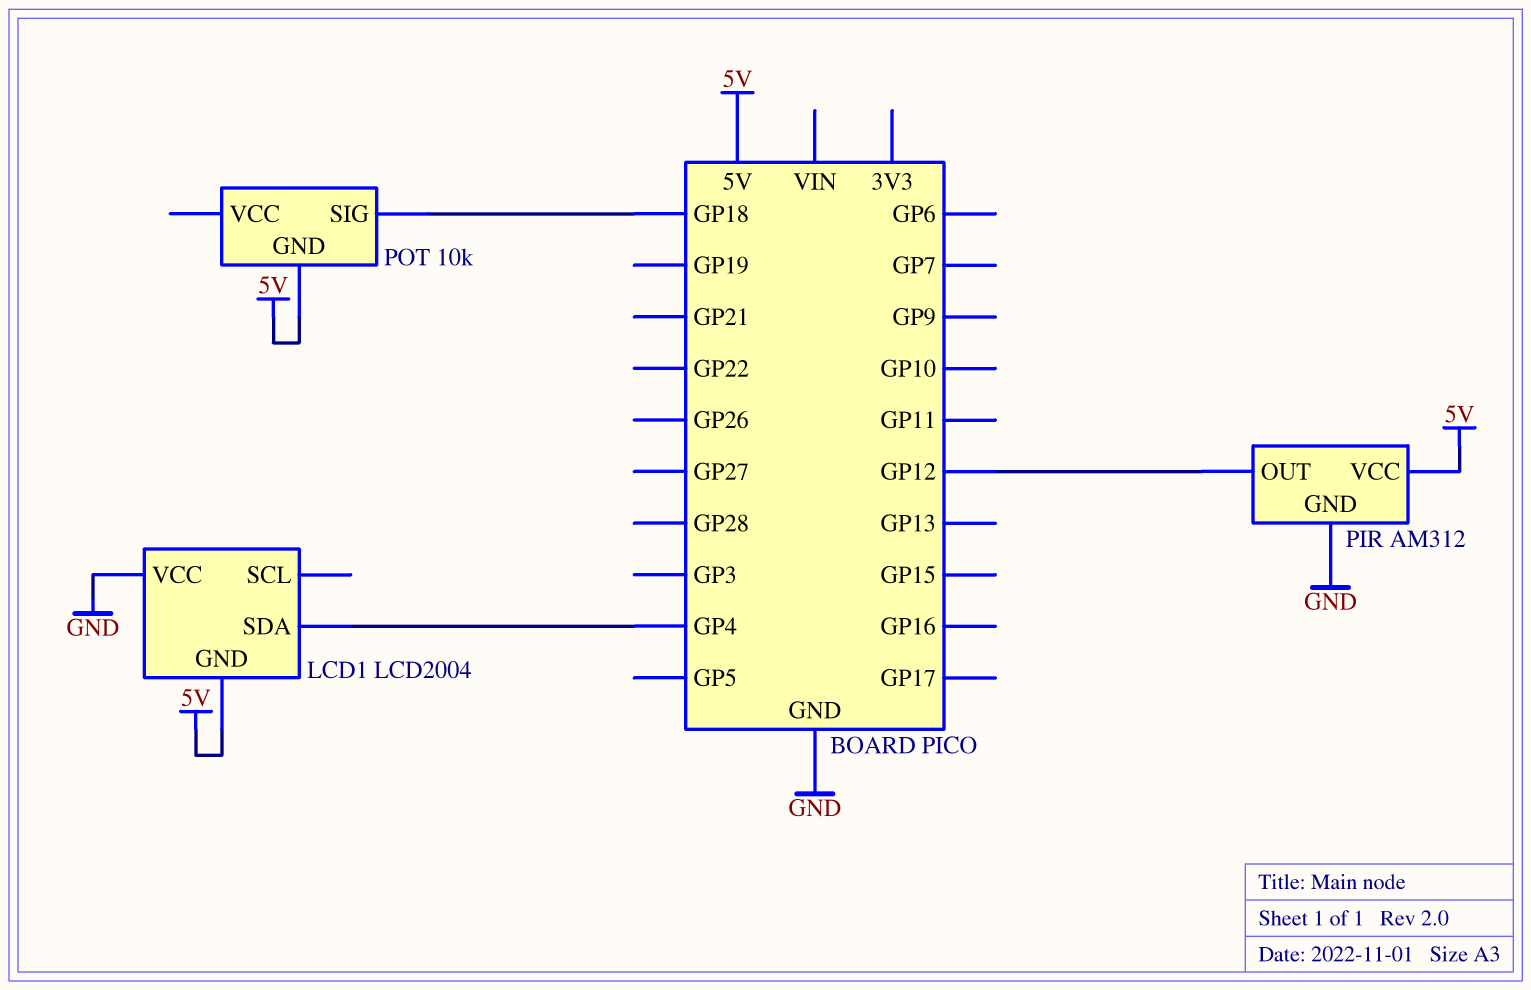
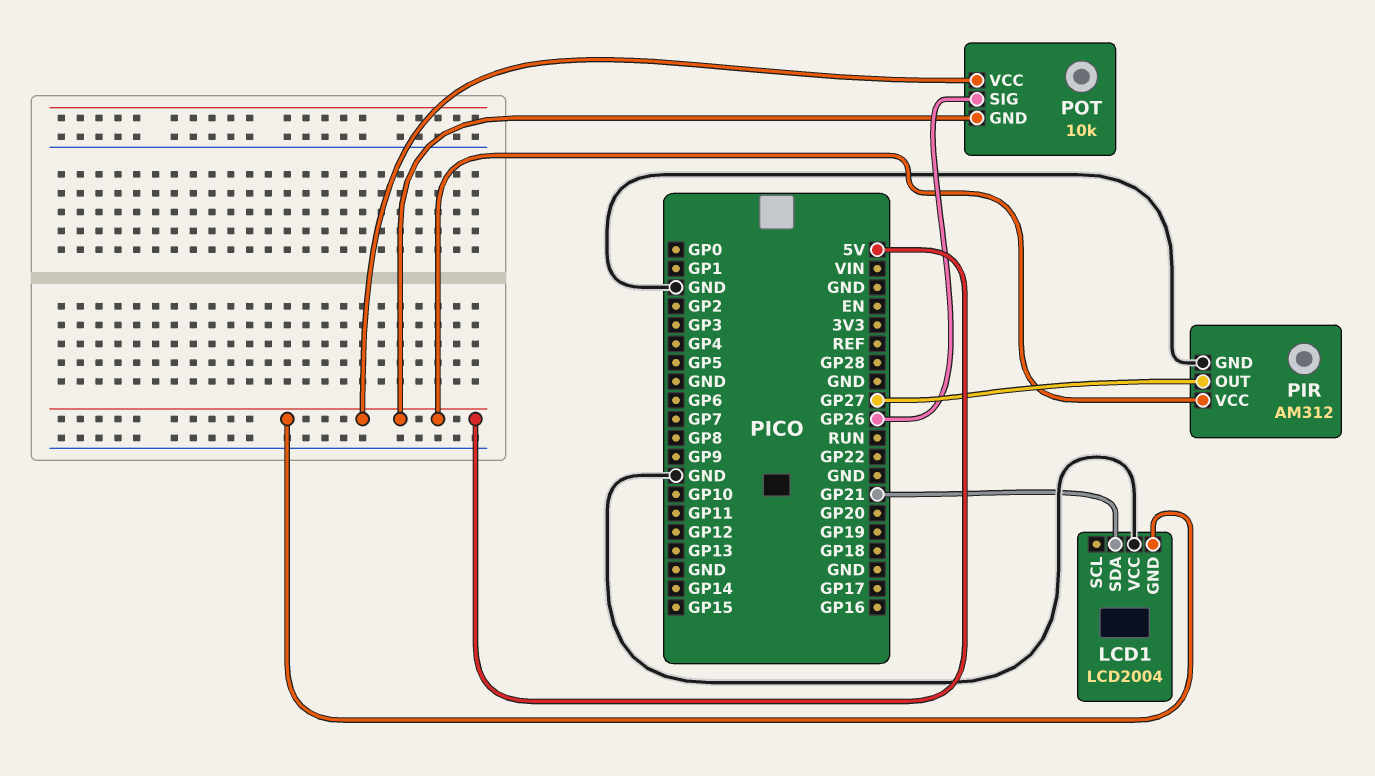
LCD1 pin SDA: GP4 -> GP21
PIR pin OUT: GP12 -> GP27
POT pin SIG: GP18 -> GP26
POT pin VCC: none -> 5V

